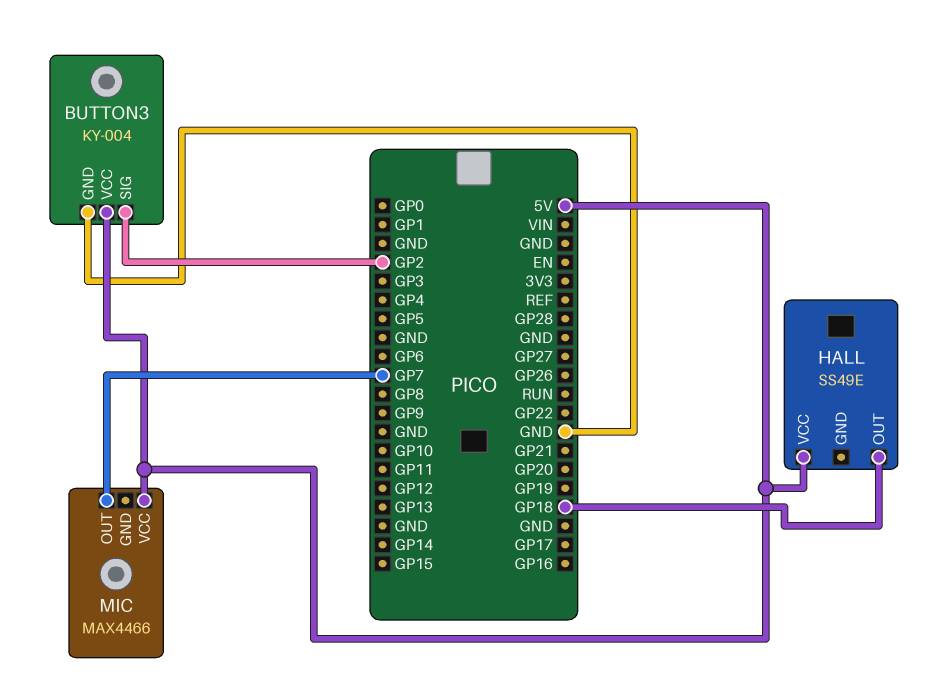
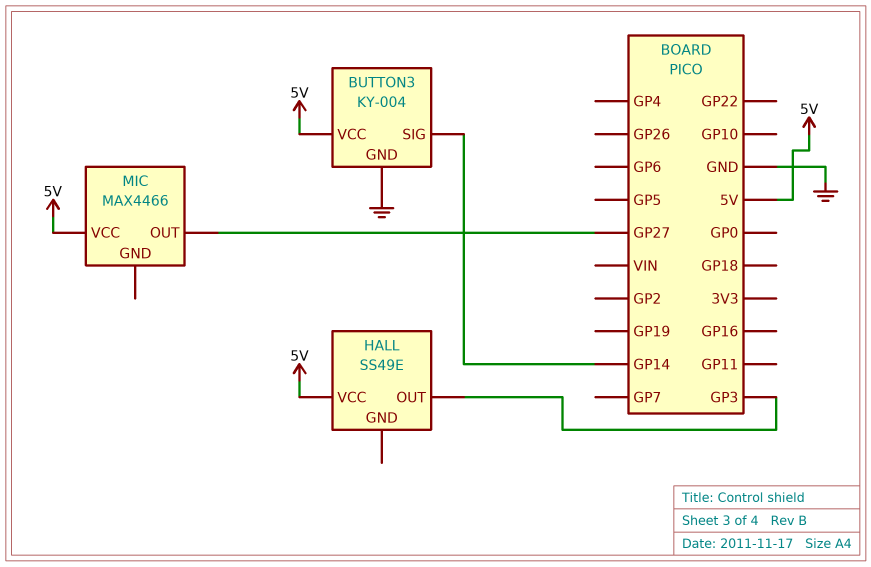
BUTTON3 pin SIG: GP2 -> GP14
HALL pin OUT: GP18 -> GP3
MIC pin OUT: GP7 -> GP27

